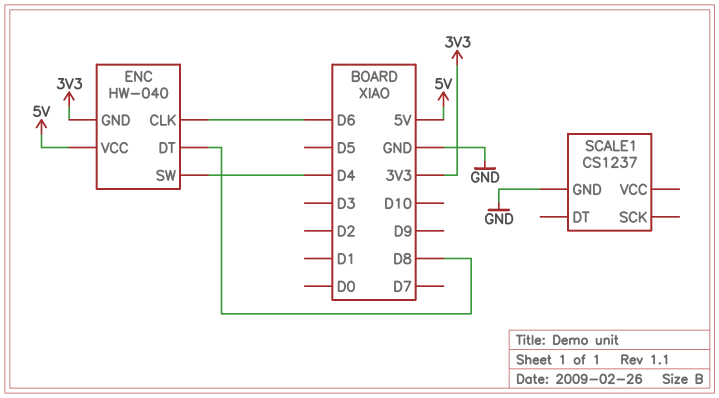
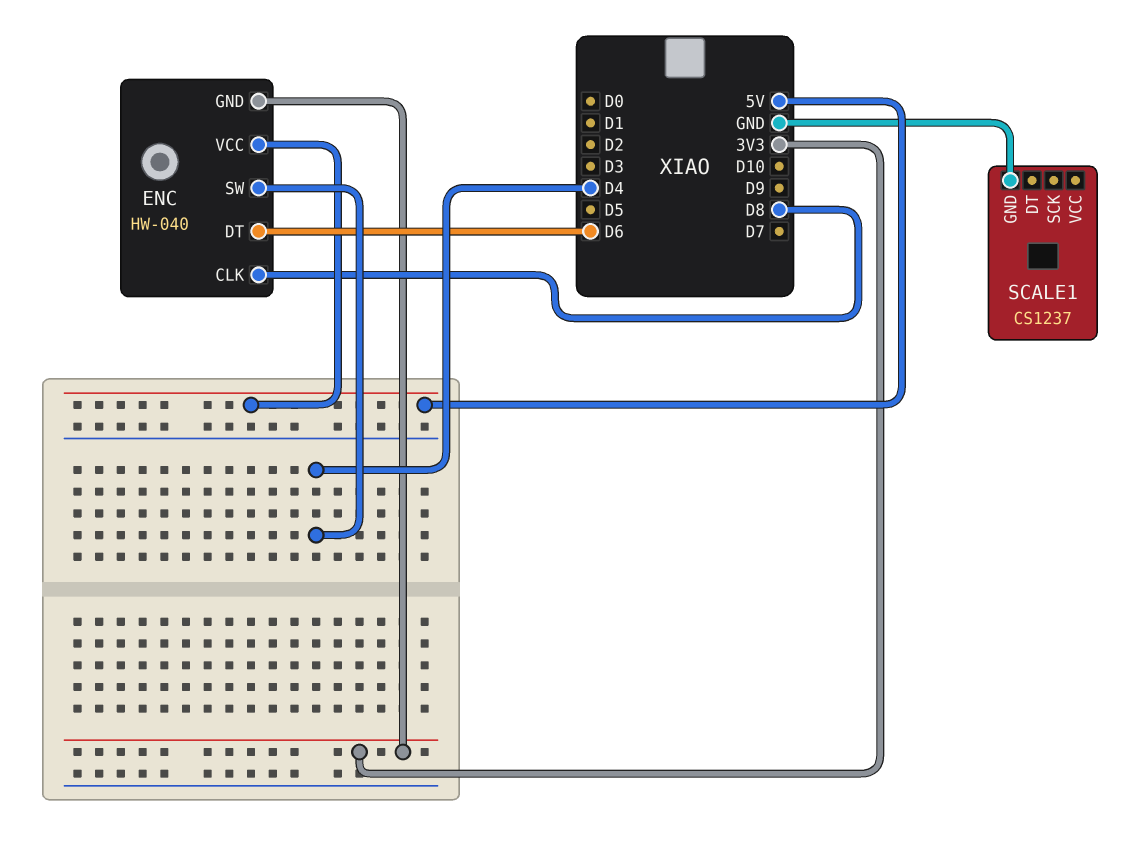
ENC pin CLK: D6 -> D8
ENC pin DT: D8 -> D6

